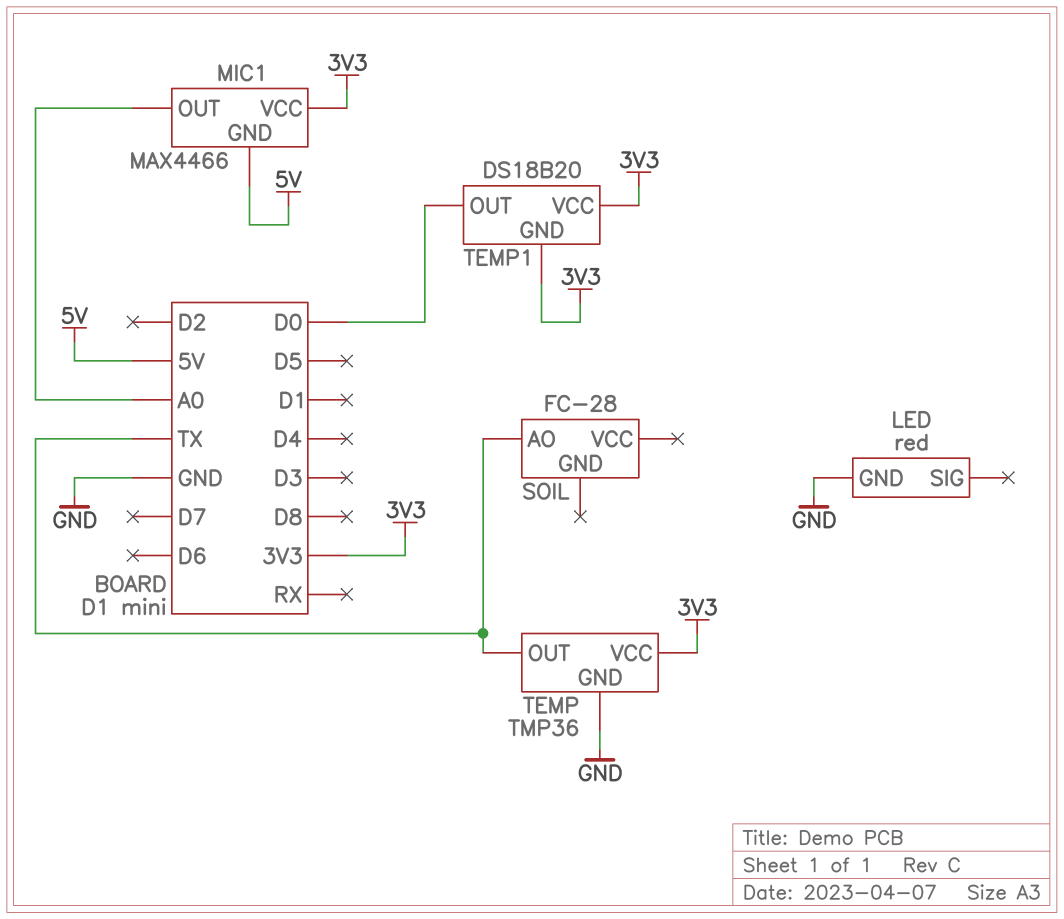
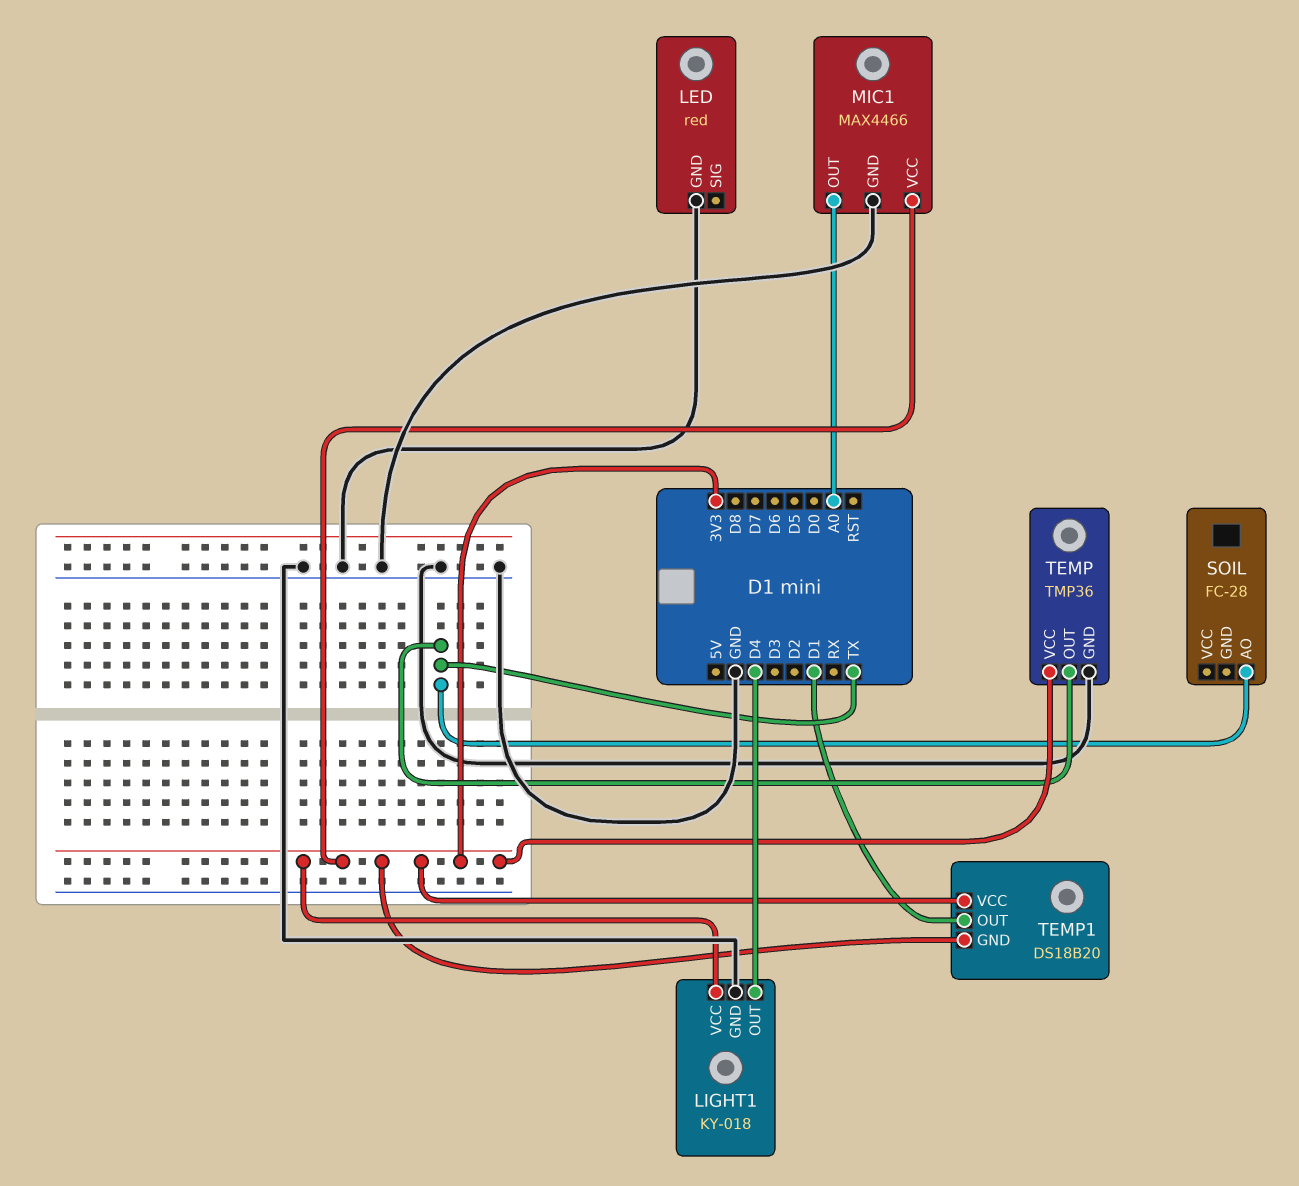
LIGHT1: none -> KY-018
LIGHT1 pin GND: none -> GND
LIGHT1 pin OUT: none -> D4
LIGHT1 pin VCC: none -> 3V3
MIC1 pin GND: 5V -> GND
TEMP1 pin OUT: D0 -> D1

